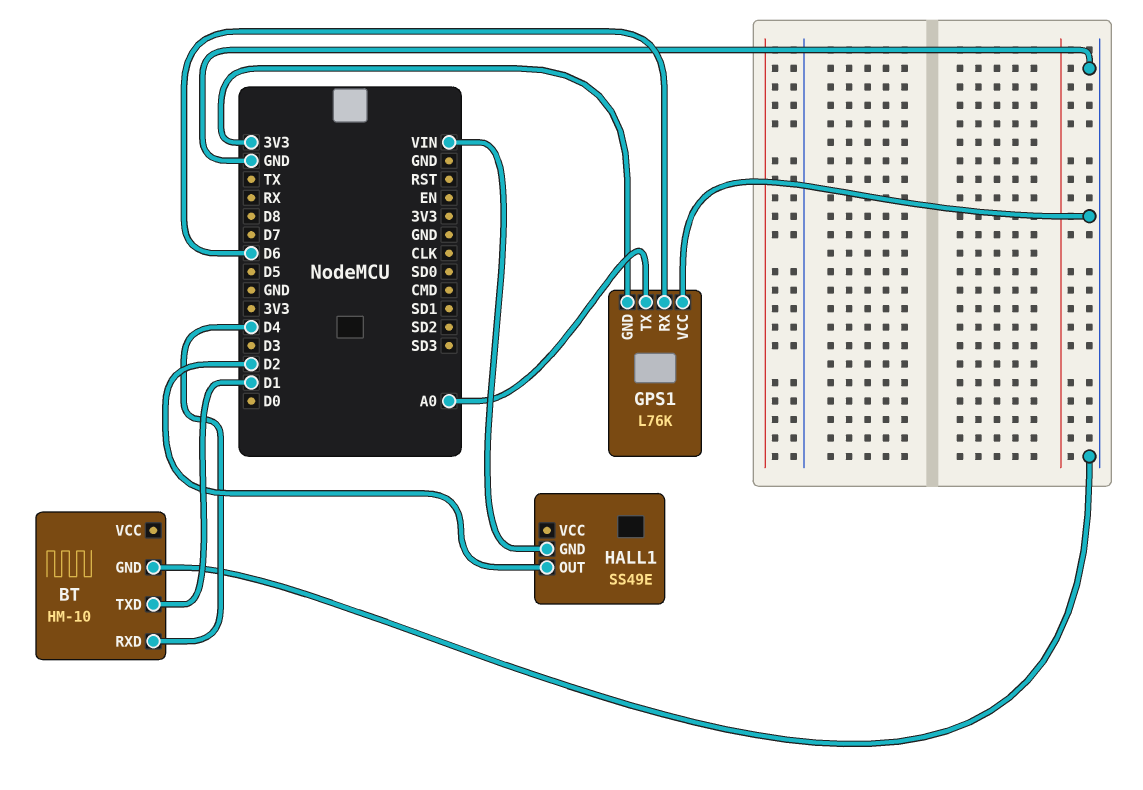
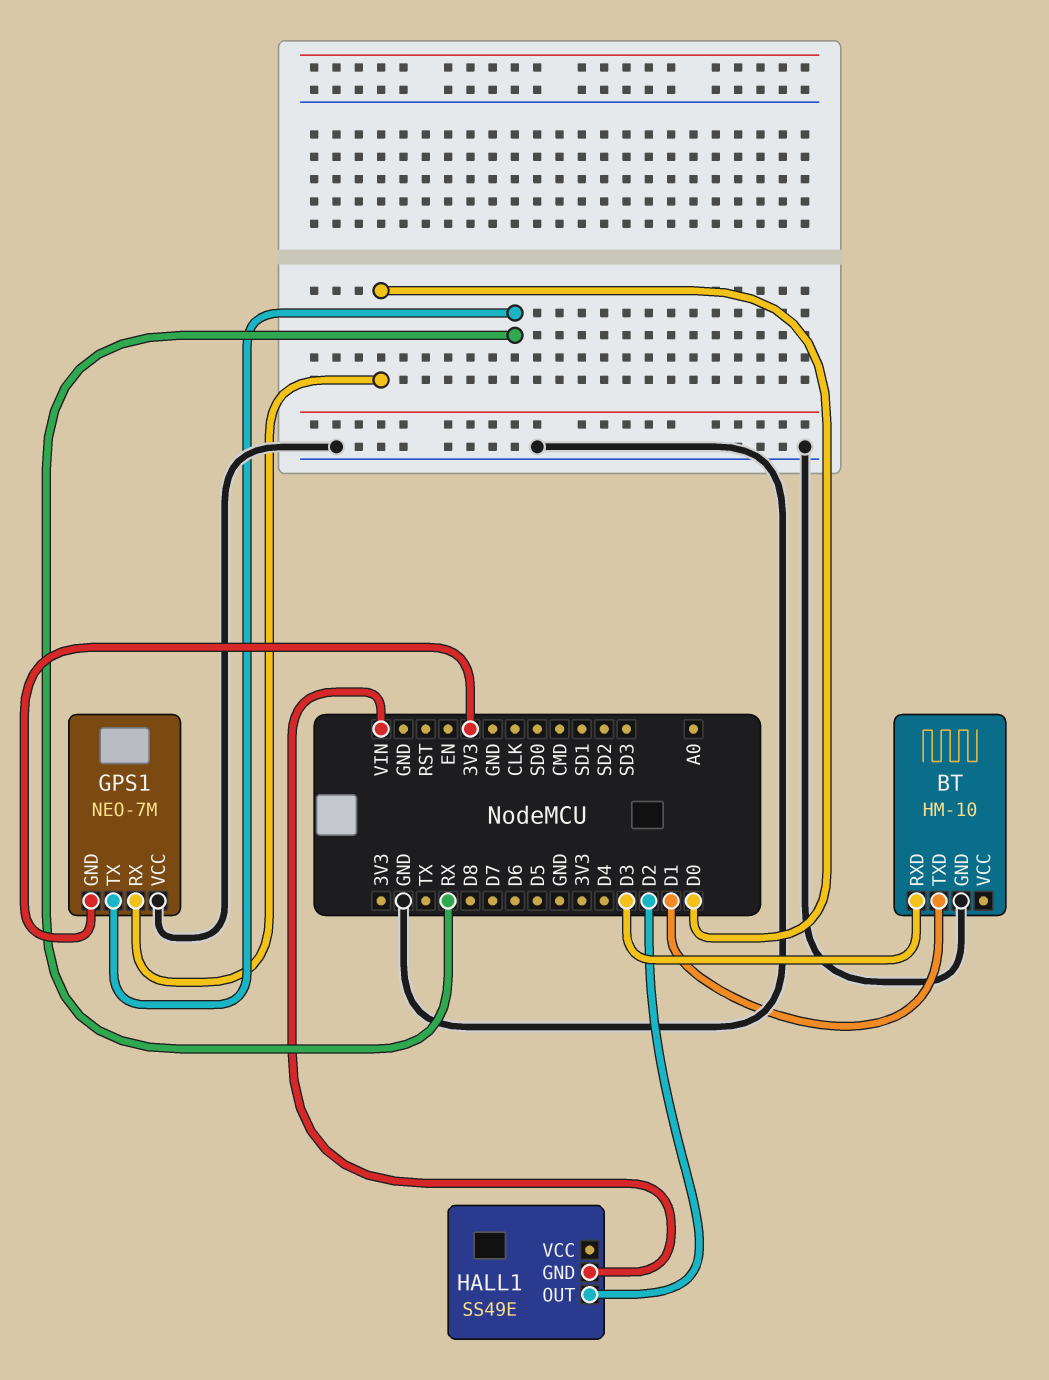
BT pin RXD: D4 -> D3
GPS1: L76K -> NEO-7M
GPS1 pin RX: D6 -> D0
GPS1 pin TX: A0 -> RX

